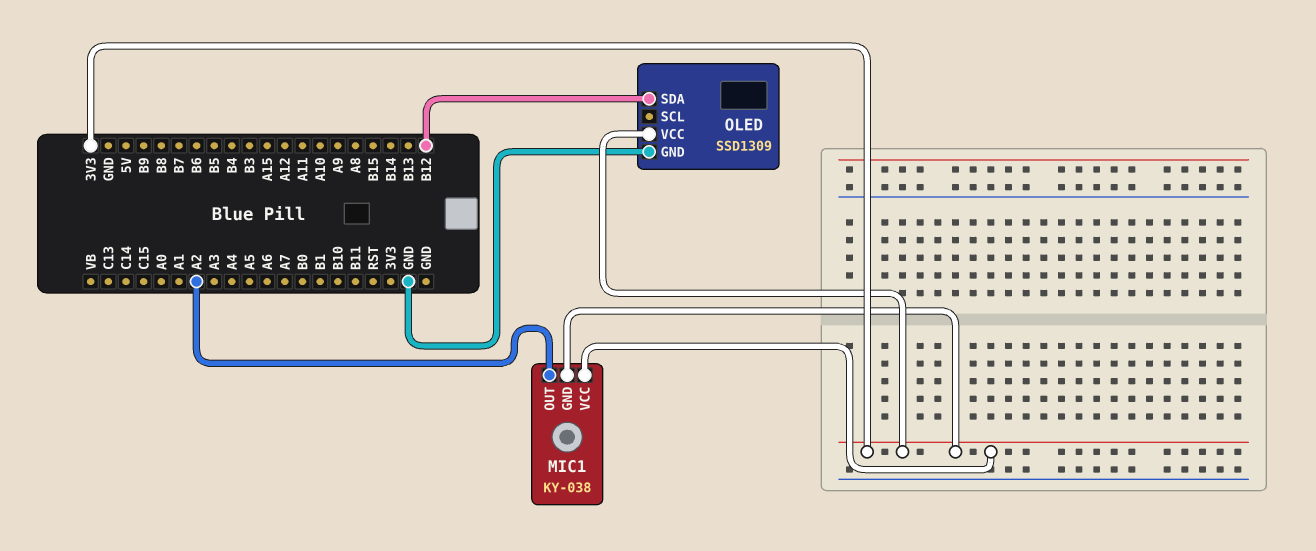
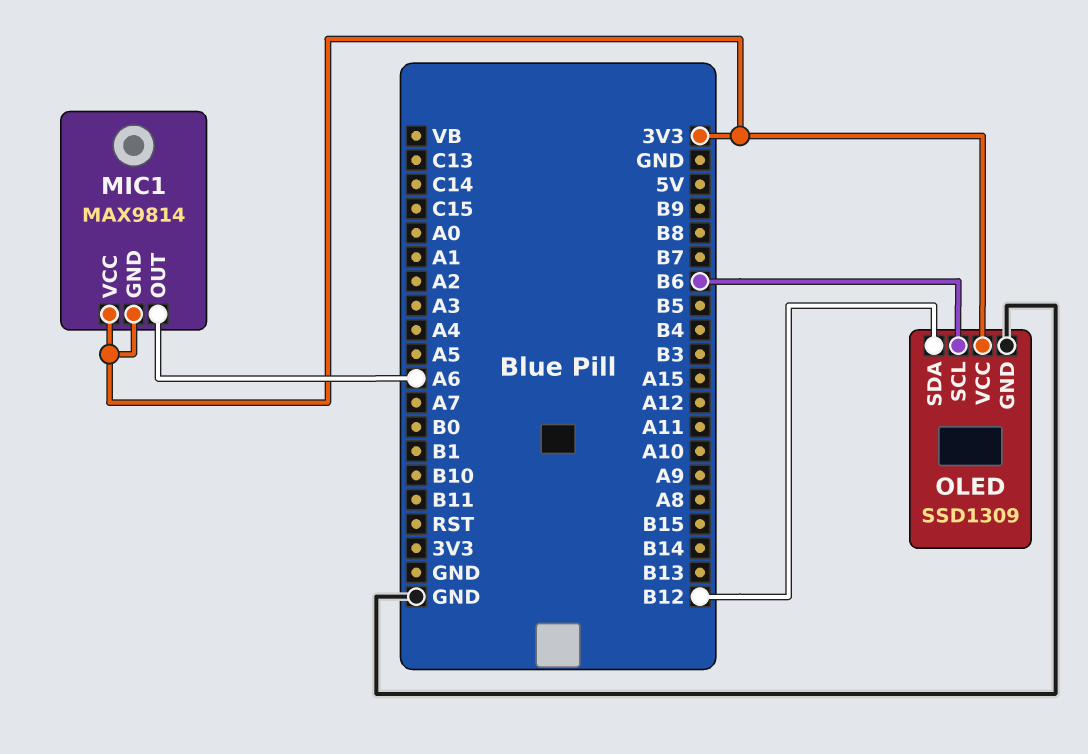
MIC1: KY-038 -> MAX9814
MIC1 pin OUT: A2 -> A6
OLED pin SCL: none -> B6

